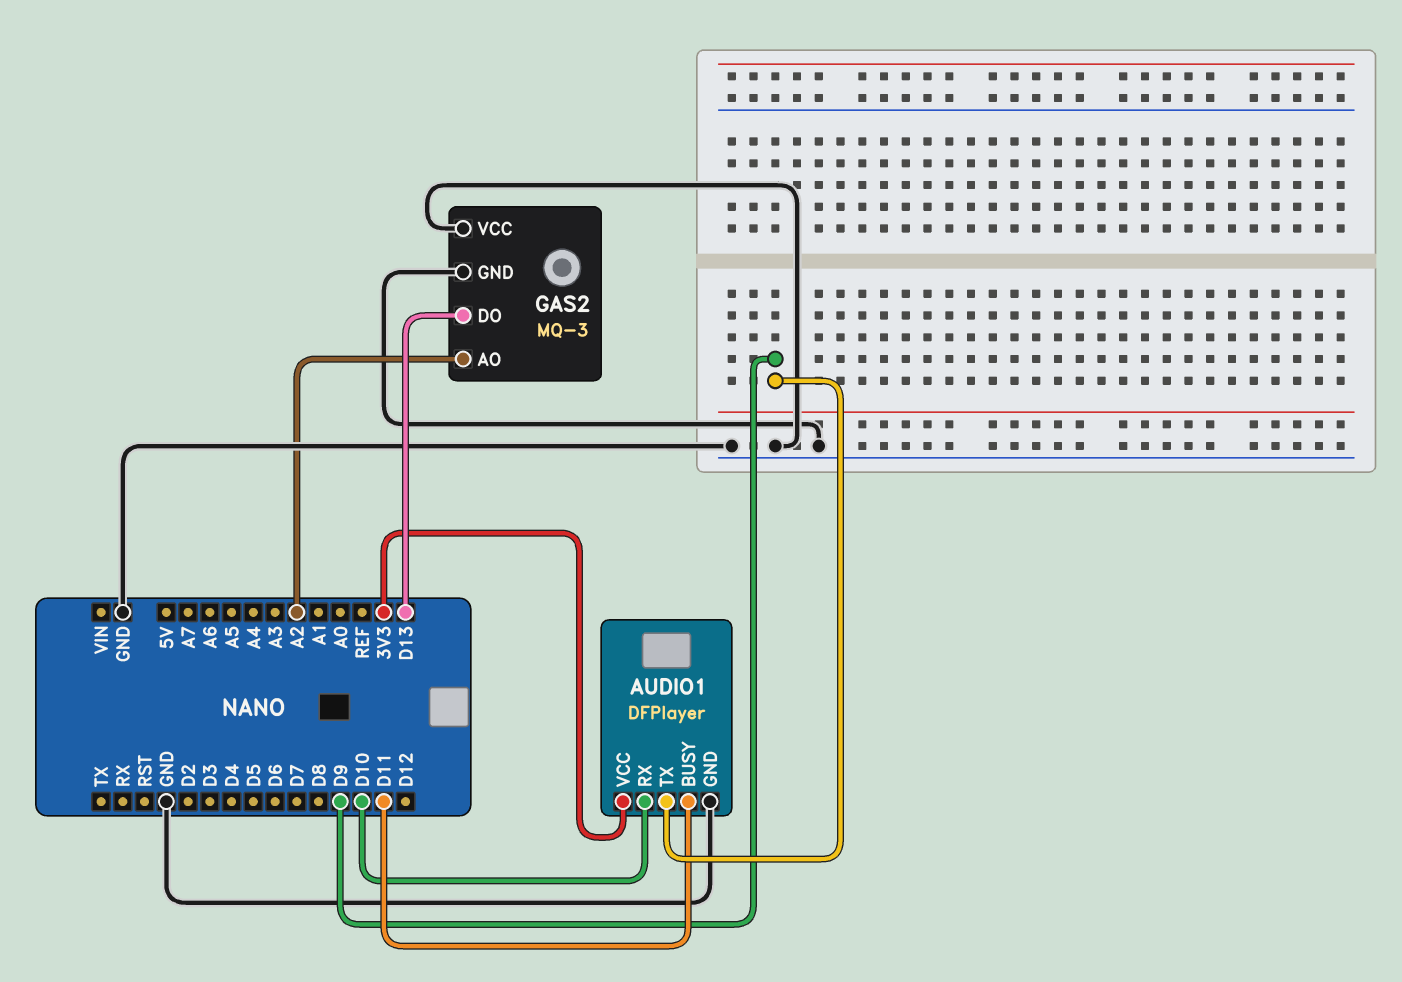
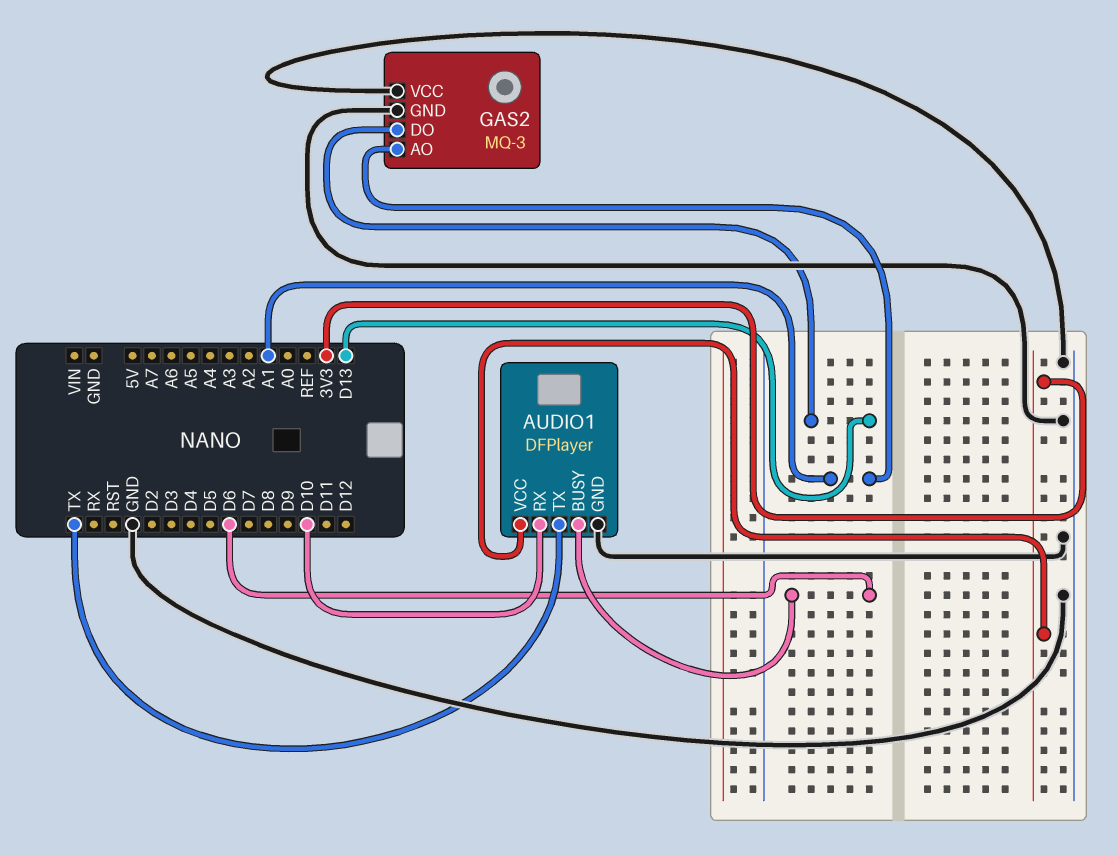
AUDIO1 pin BUSY: D11 -> D6
AUDIO1 pin TX: D9 -> TX
GAS2 pin AO: A2 -> A1

